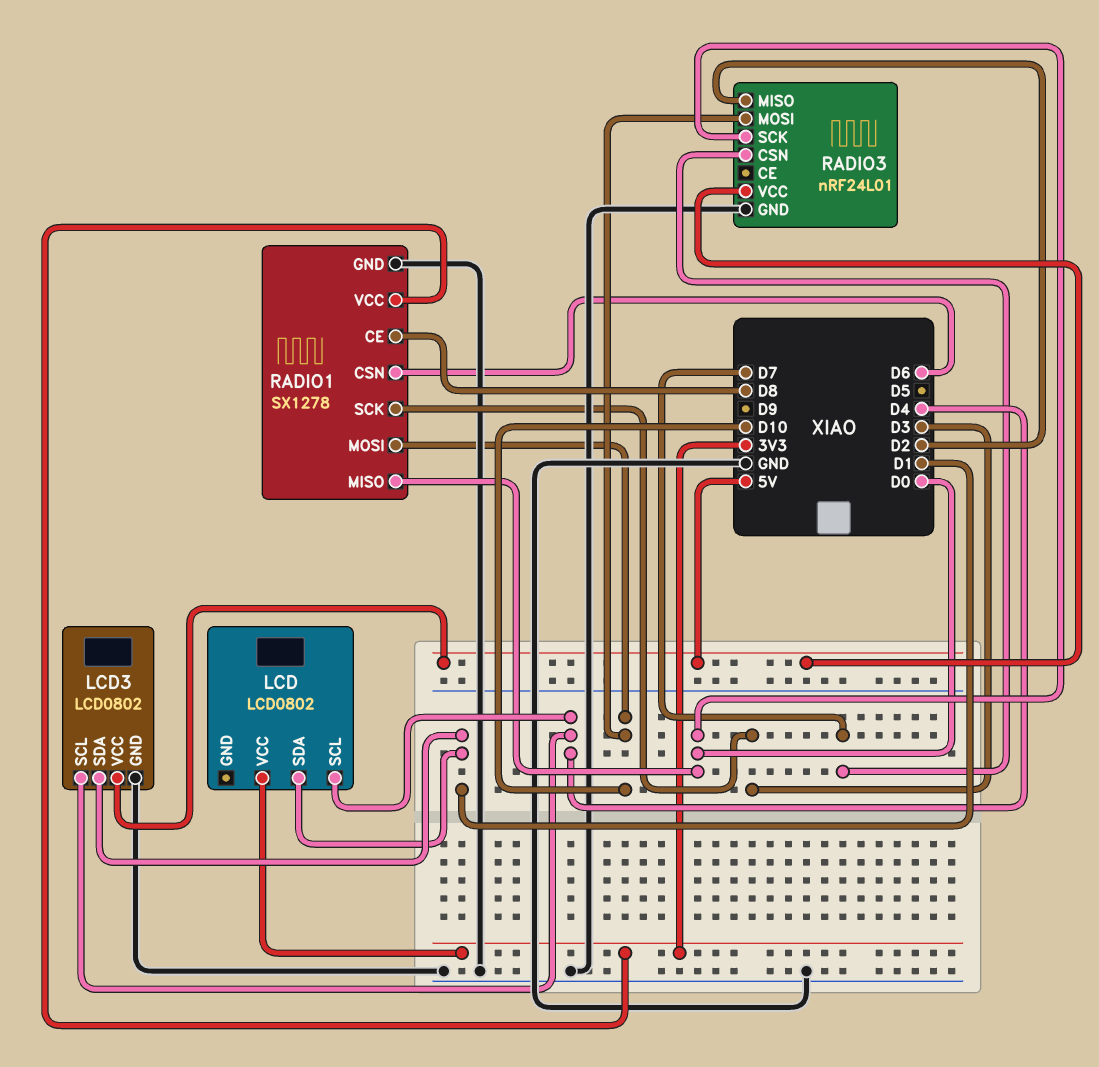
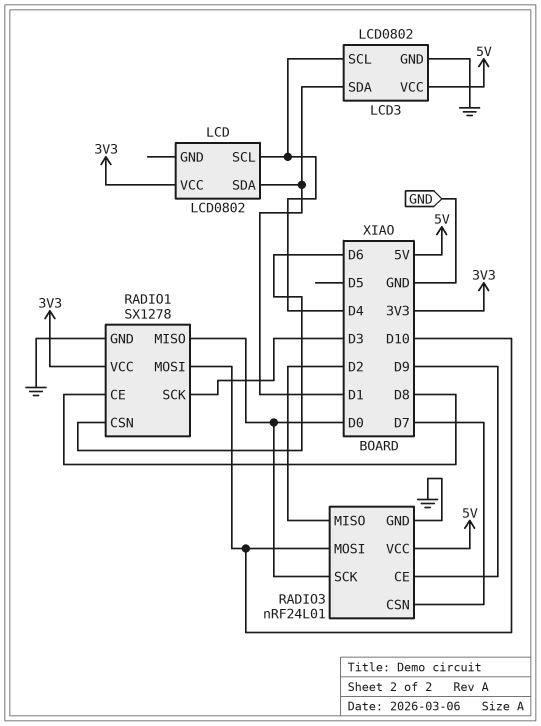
RADIO3 pin CE: none -> D9

